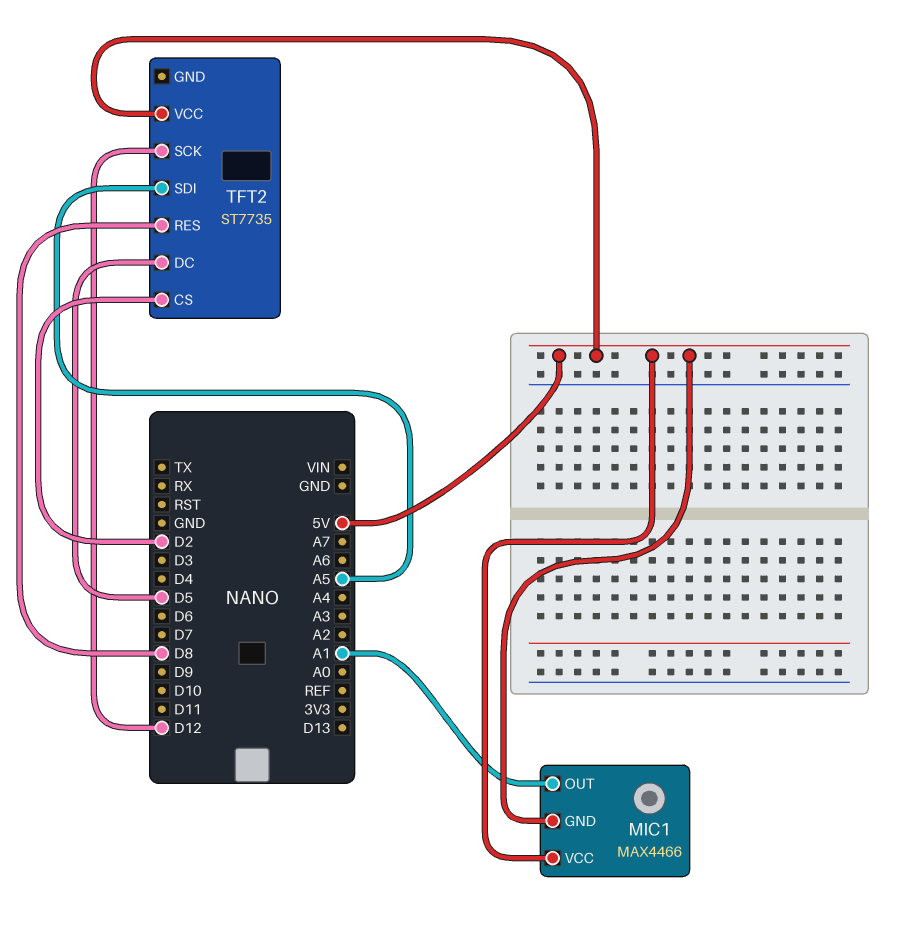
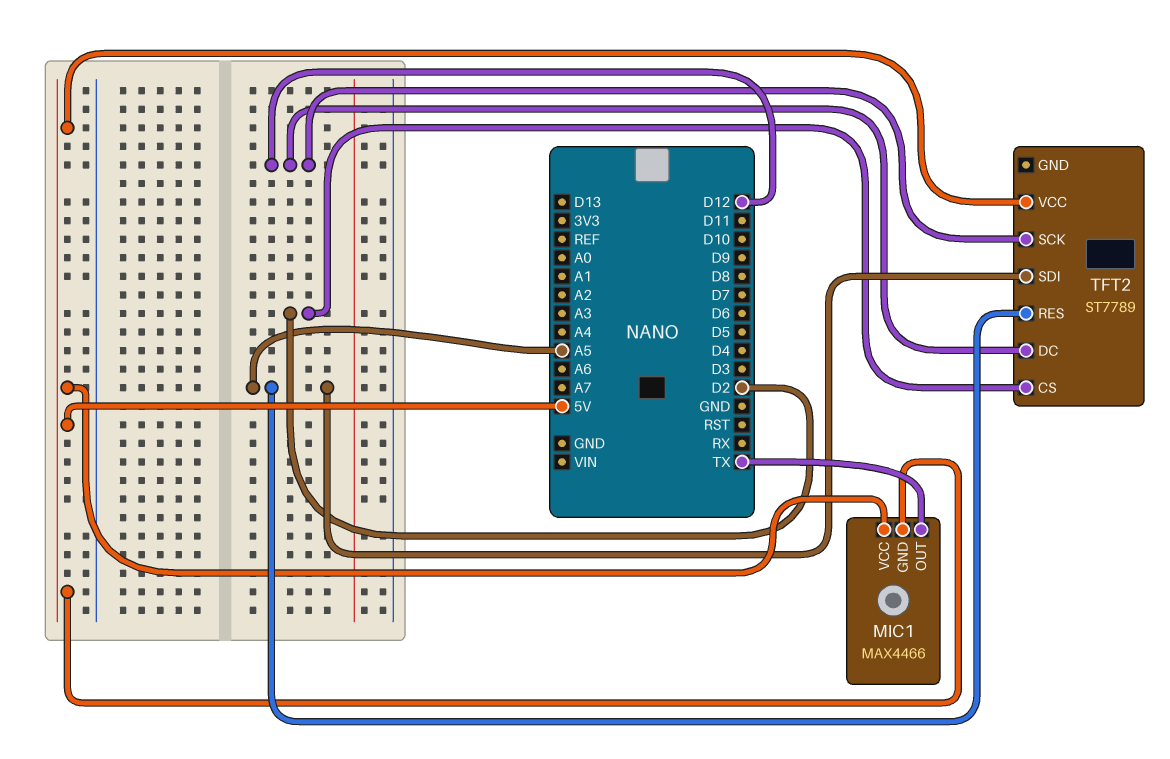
MIC1 pin OUT: A1 -> TX
TFT2: ST7735 -> ST7789
TFT2 pin DC: D5 -> D12
TFT2 pin RES: D8 -> A5

